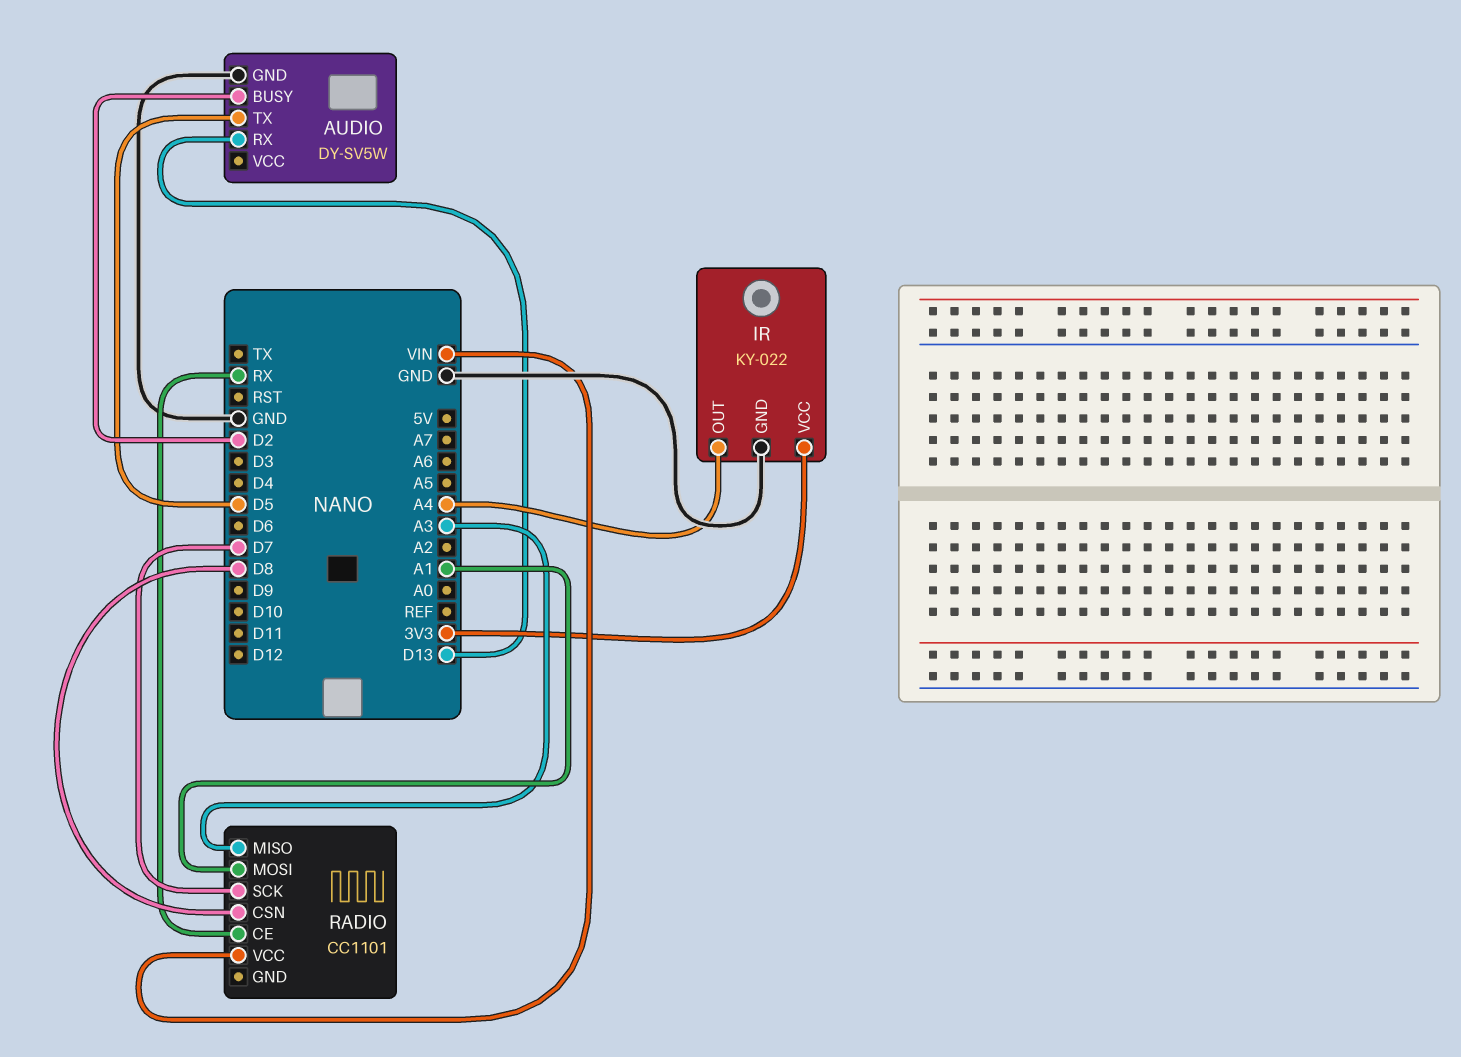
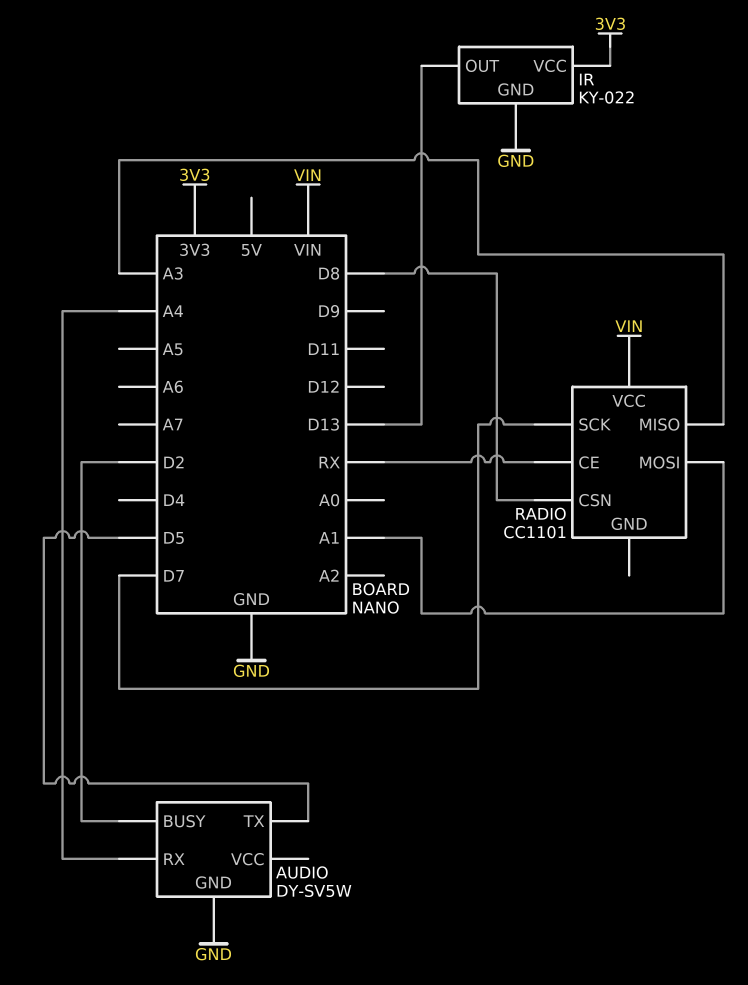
AUDIO pin RX: D13 -> A4
IR pin OUT: A4 -> D13

